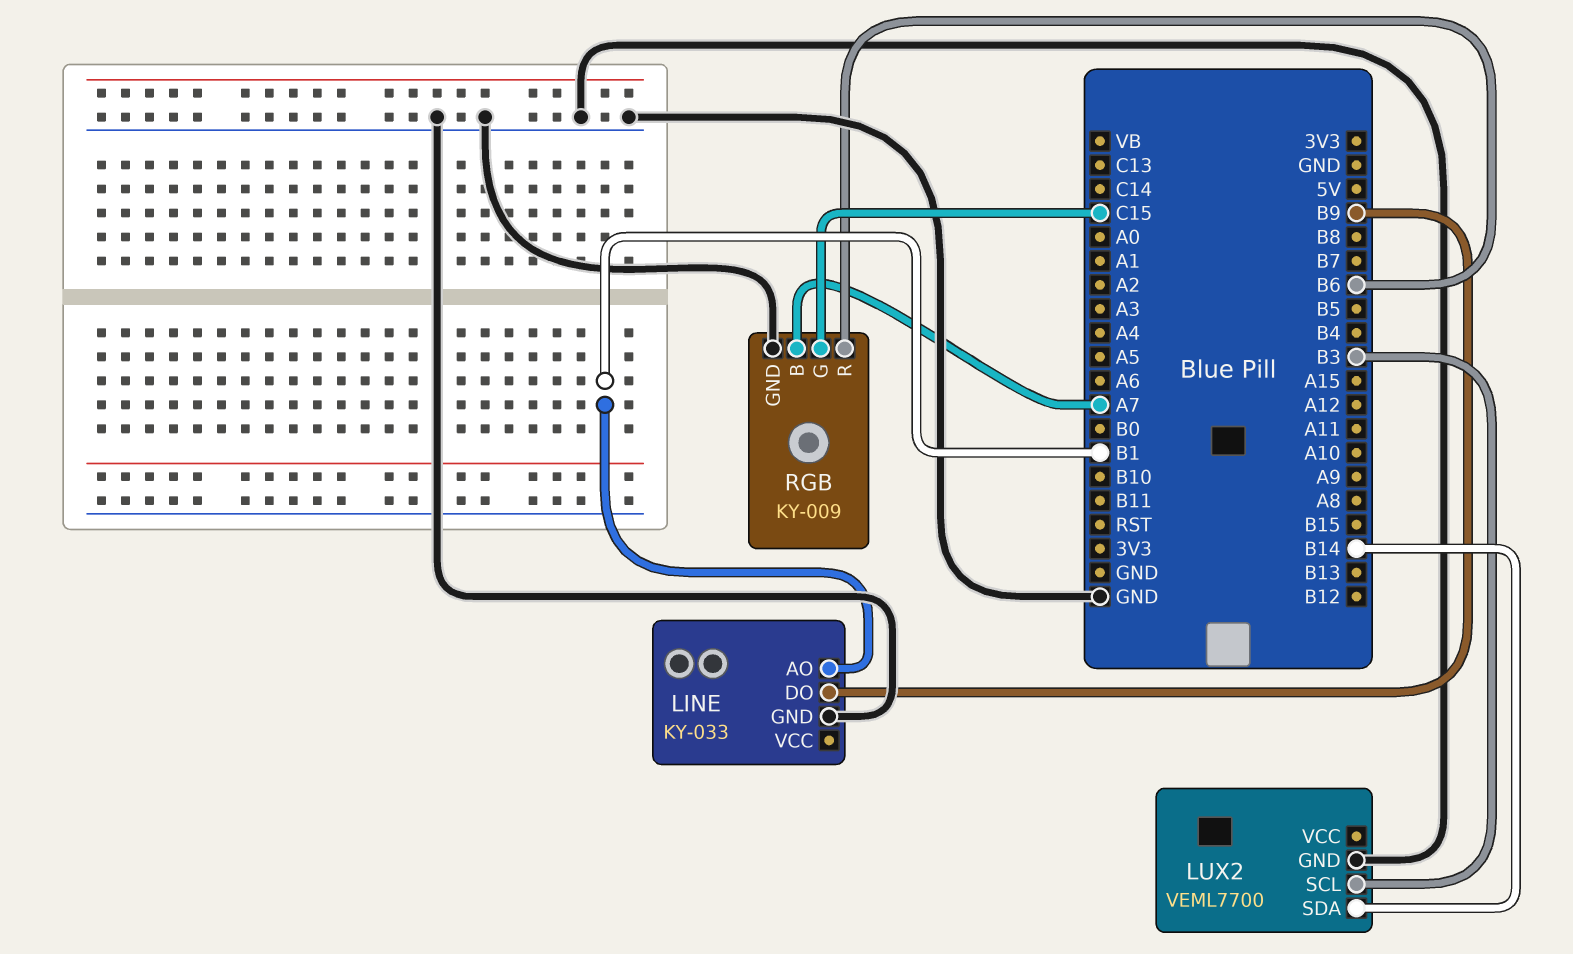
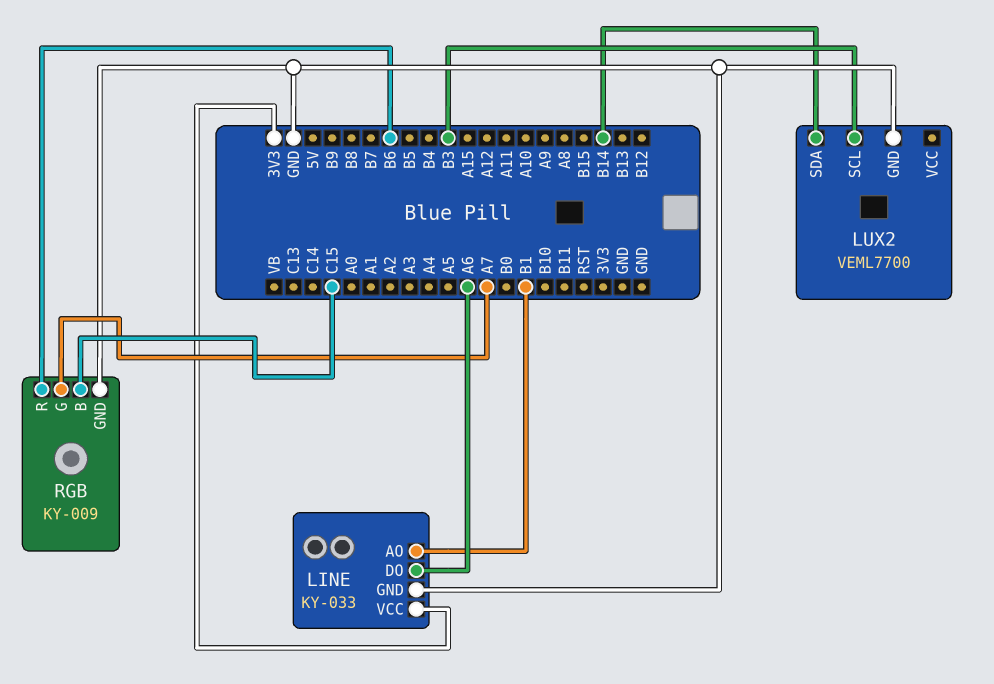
LINE pin DO: B9 -> A6
LINE pin VCC: none -> 3V3
RGB pin B: A7 -> C15
RGB pin G: C15 -> A7

